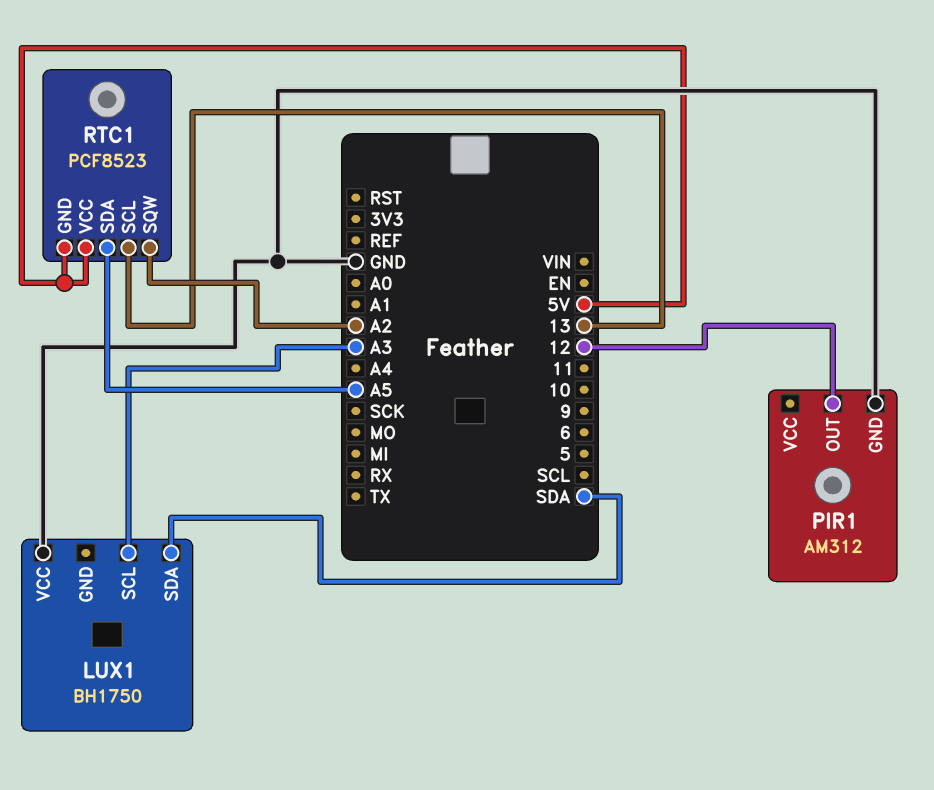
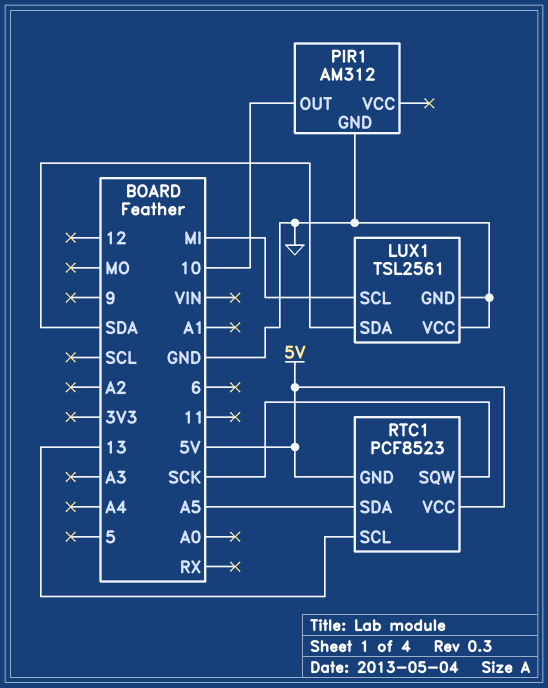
LUX1: BH1750 -> TSL2561
LUX1 pin GND: none -> GND
LUX1 pin SCL: A3 -> MI
PIR1 pin OUT: 12 -> 10
RTC1 pin SQW: A2 -> SCK

